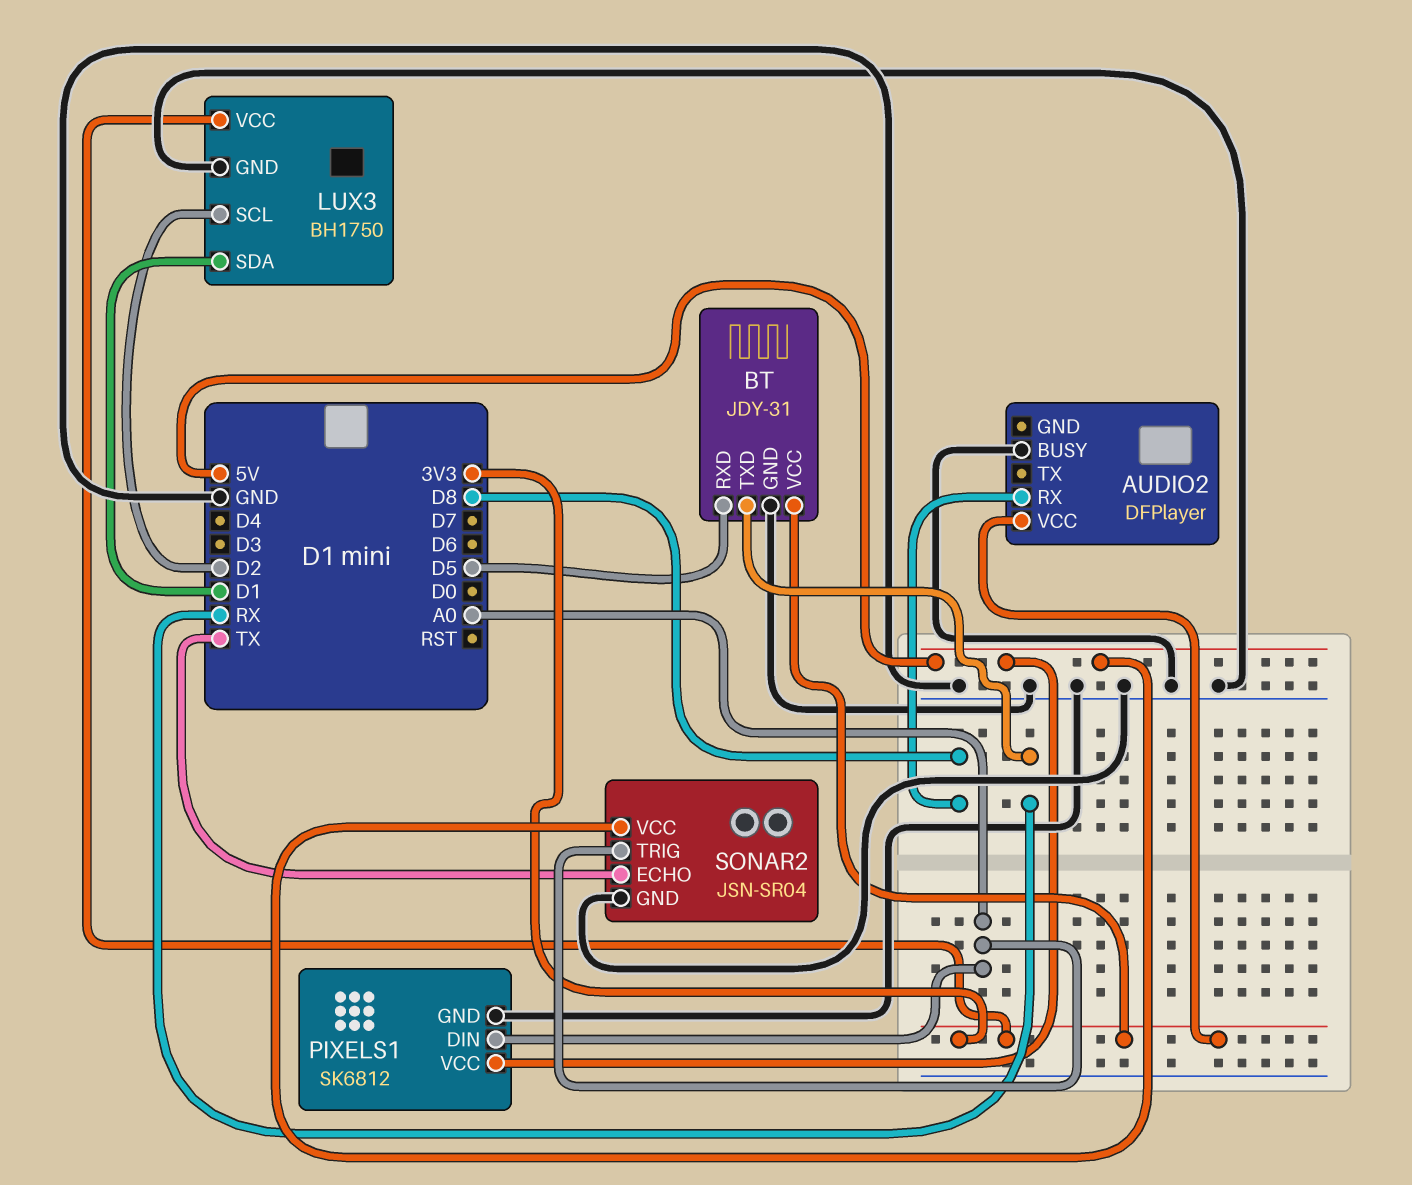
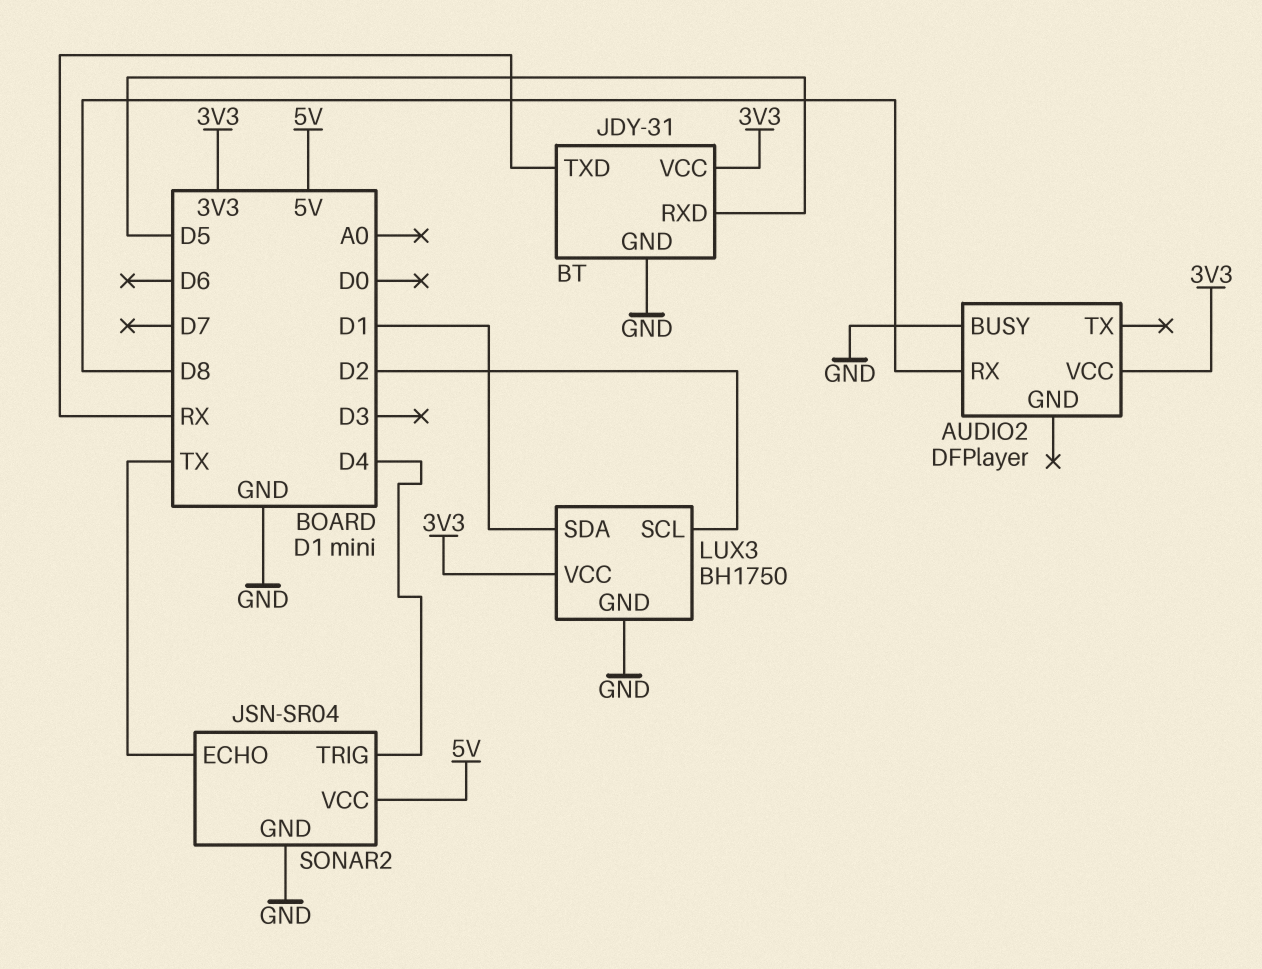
PIXELS1: SK6812 -> none
PIXELS1 pin DIN: A0 -> none
PIXELS1 pin GND: GND -> none
PIXELS1 pin VCC: 5V -> none
SONAR2 pin TRIG: A0 -> D4

